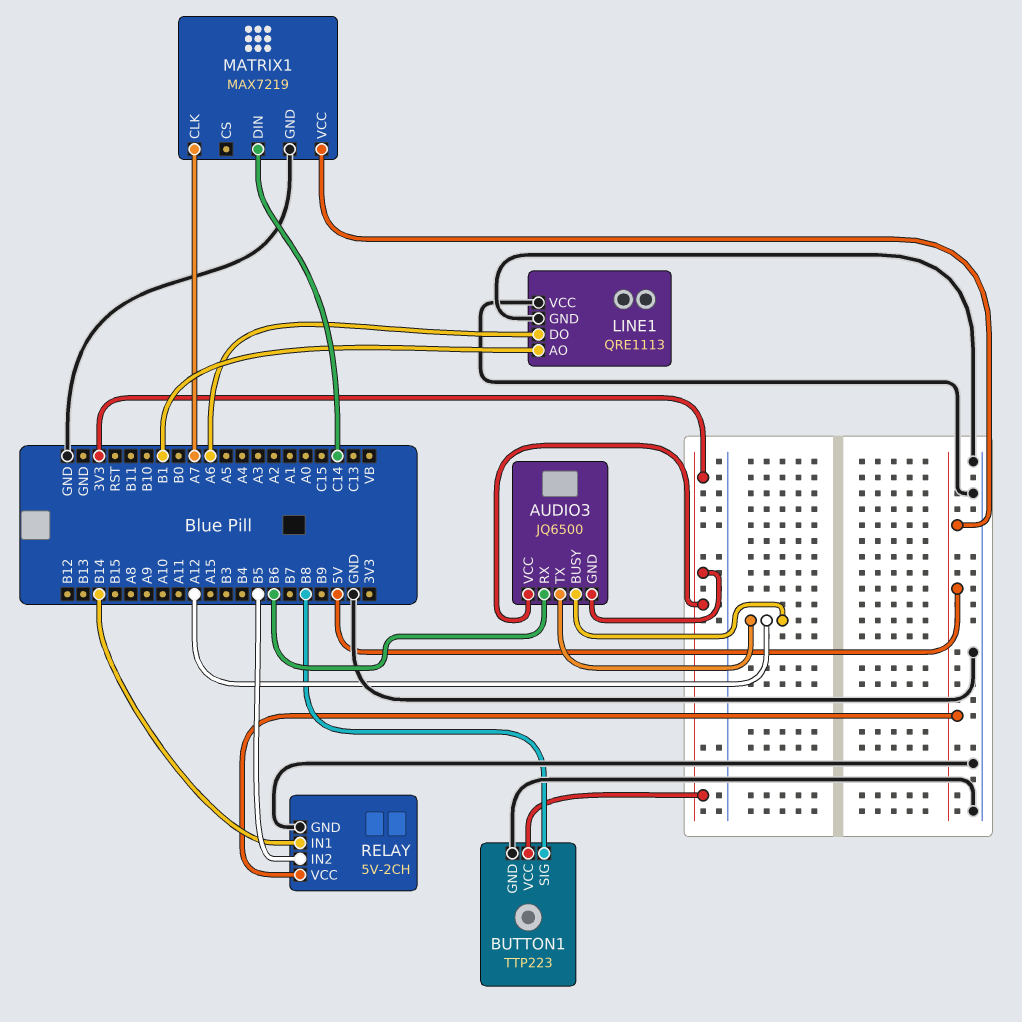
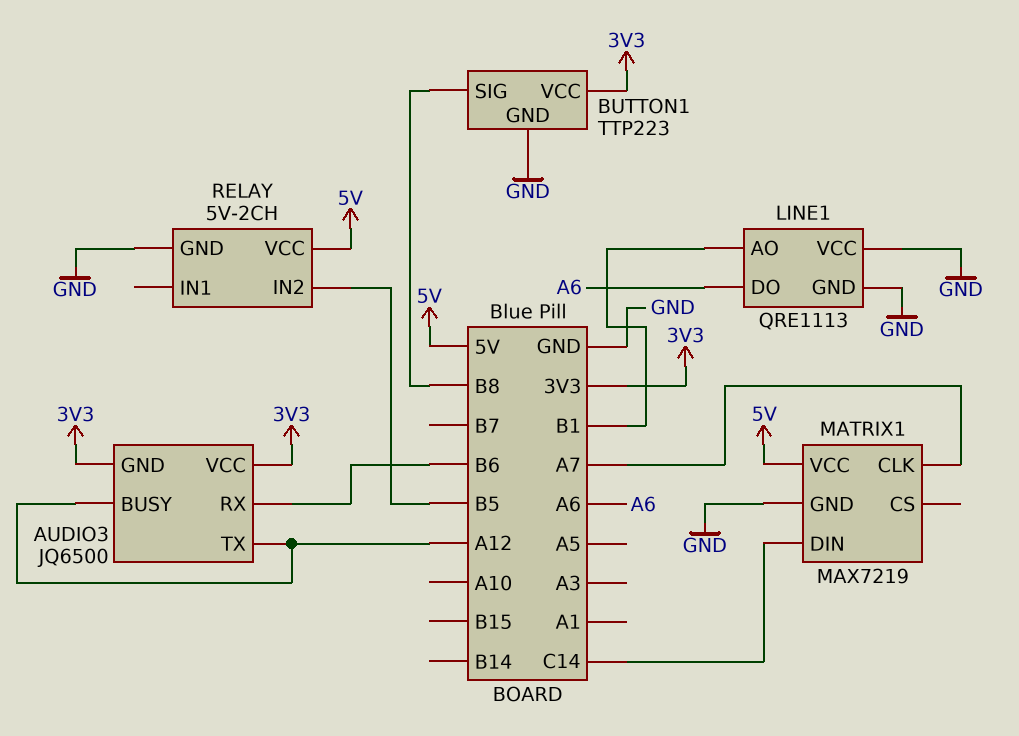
RELAY pin IN1: B14 -> none

